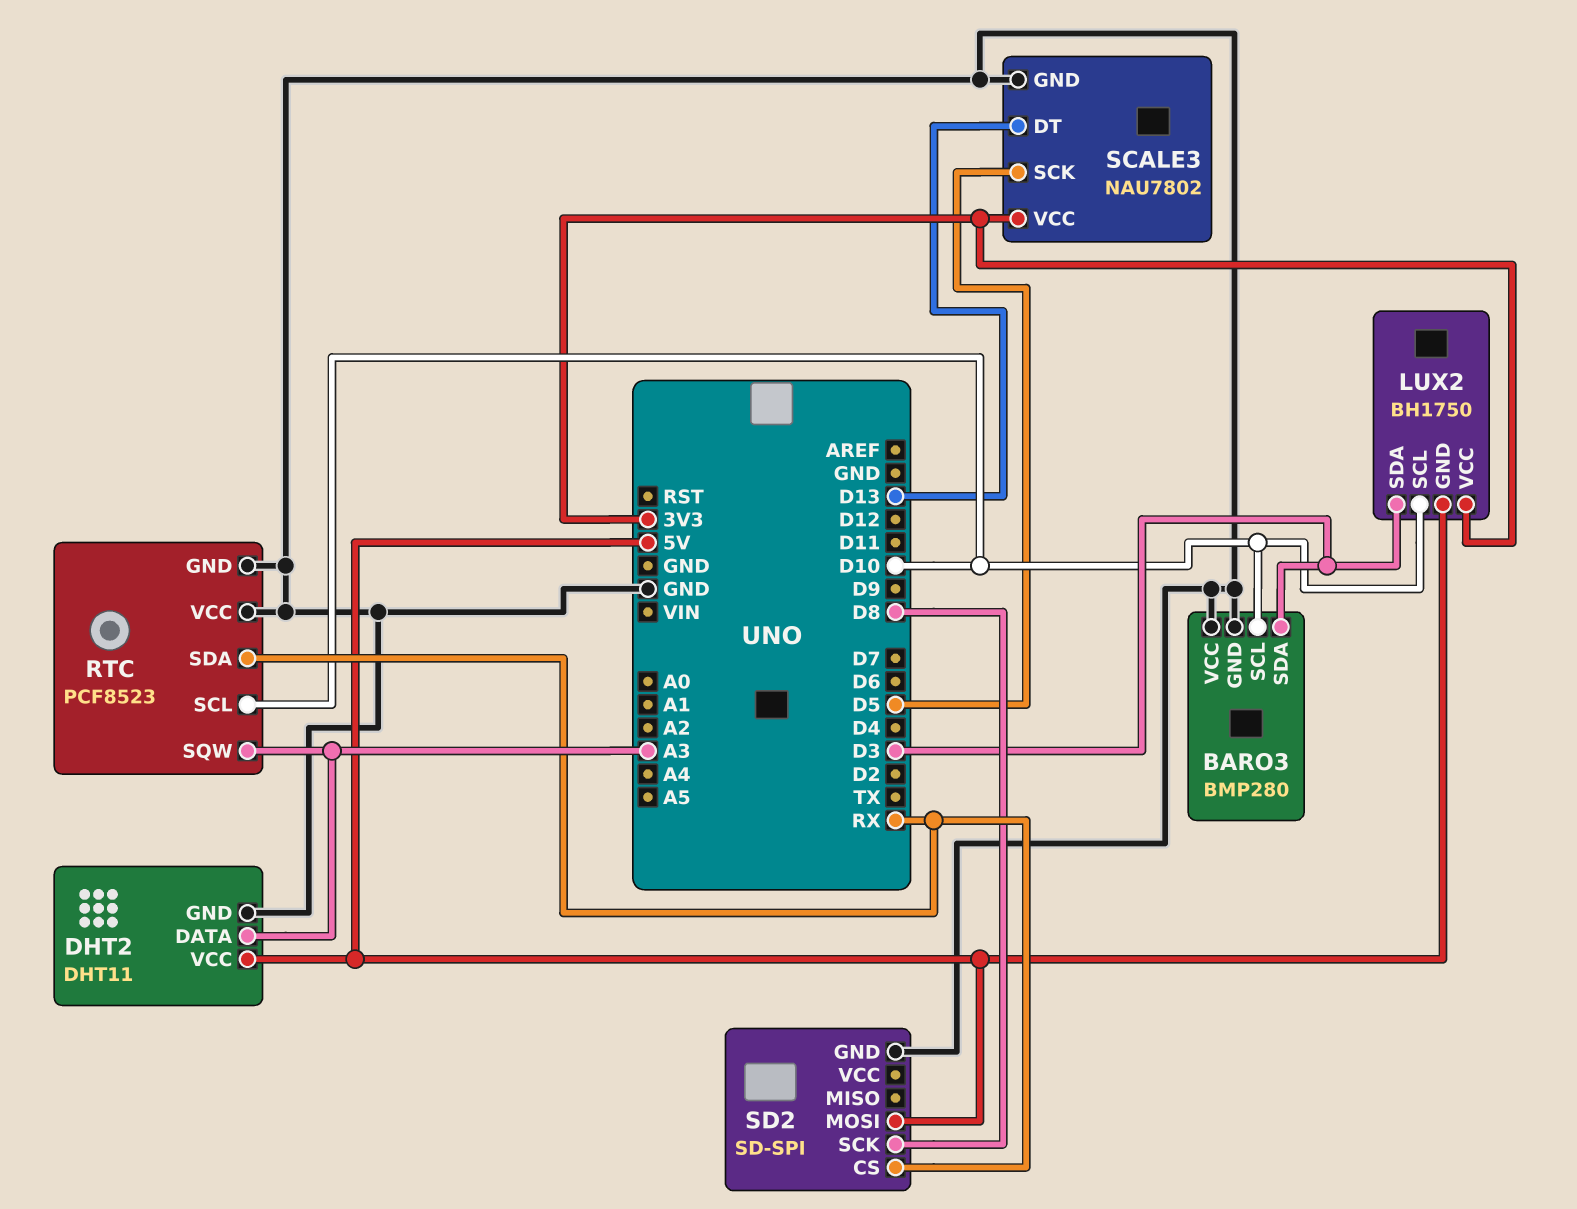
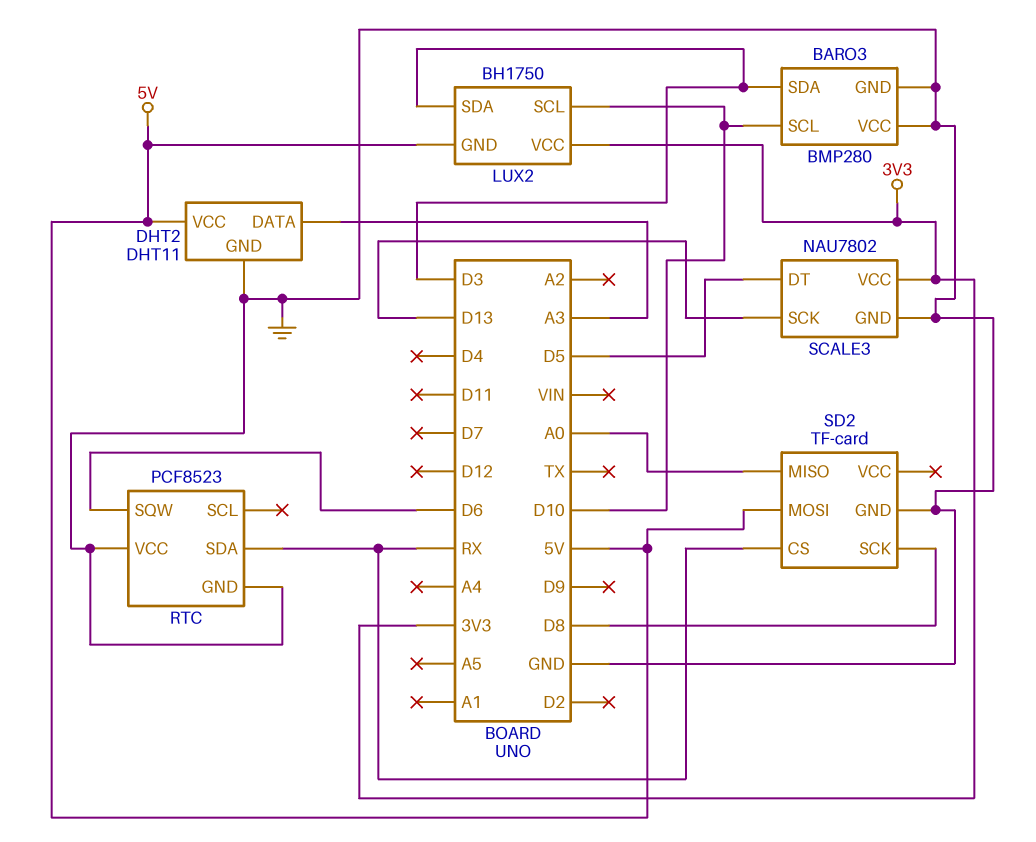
RTC pin SCL: D10 -> none
RTC pin SQW: A3 -> D6
SCALE3 pin DT: D13 -> D5
SCALE3 pin SCK: D5 -> D13
SD2: SD-SPI -> TF-card
SD2 pin MISO: none -> A0

